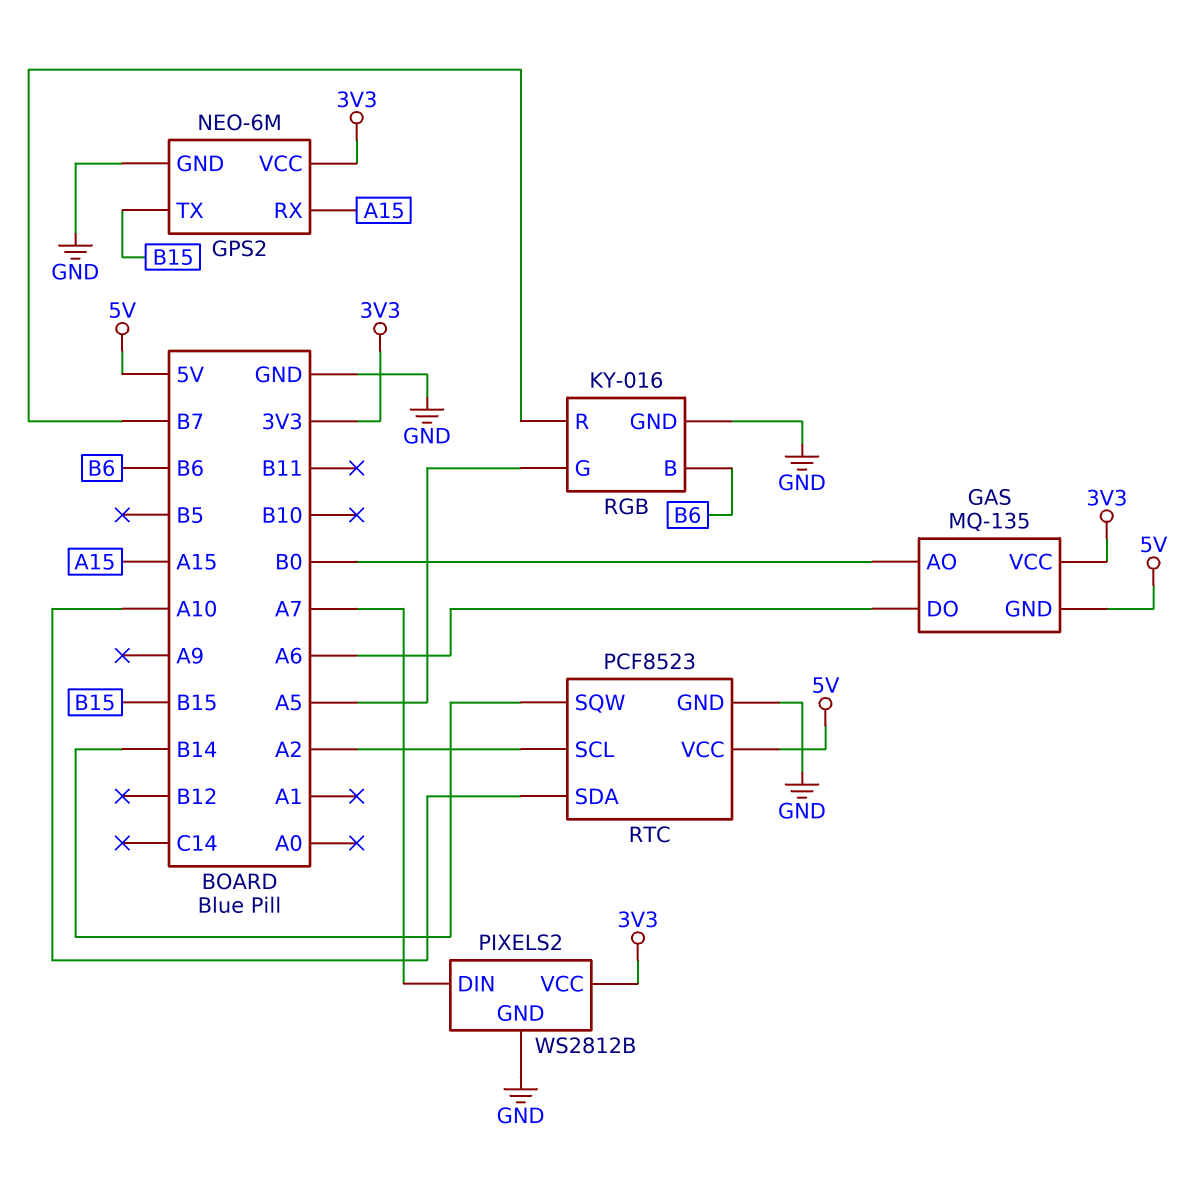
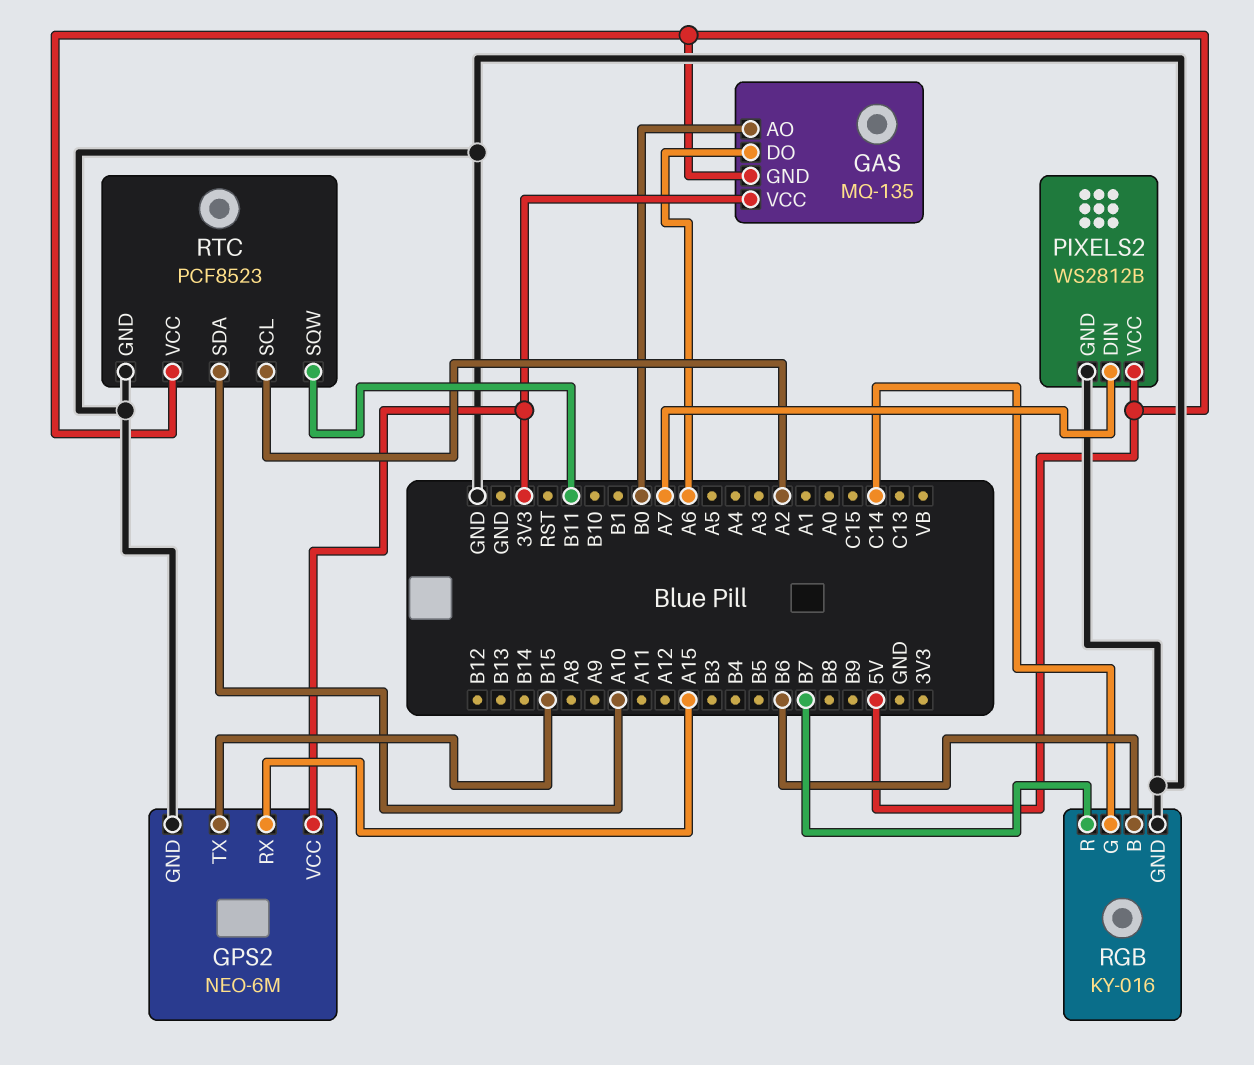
PIXELS2 pin VCC: 3V3 -> 5V
RGB pin G: A5 -> C14
RTC pin SQW: B14 -> B11

